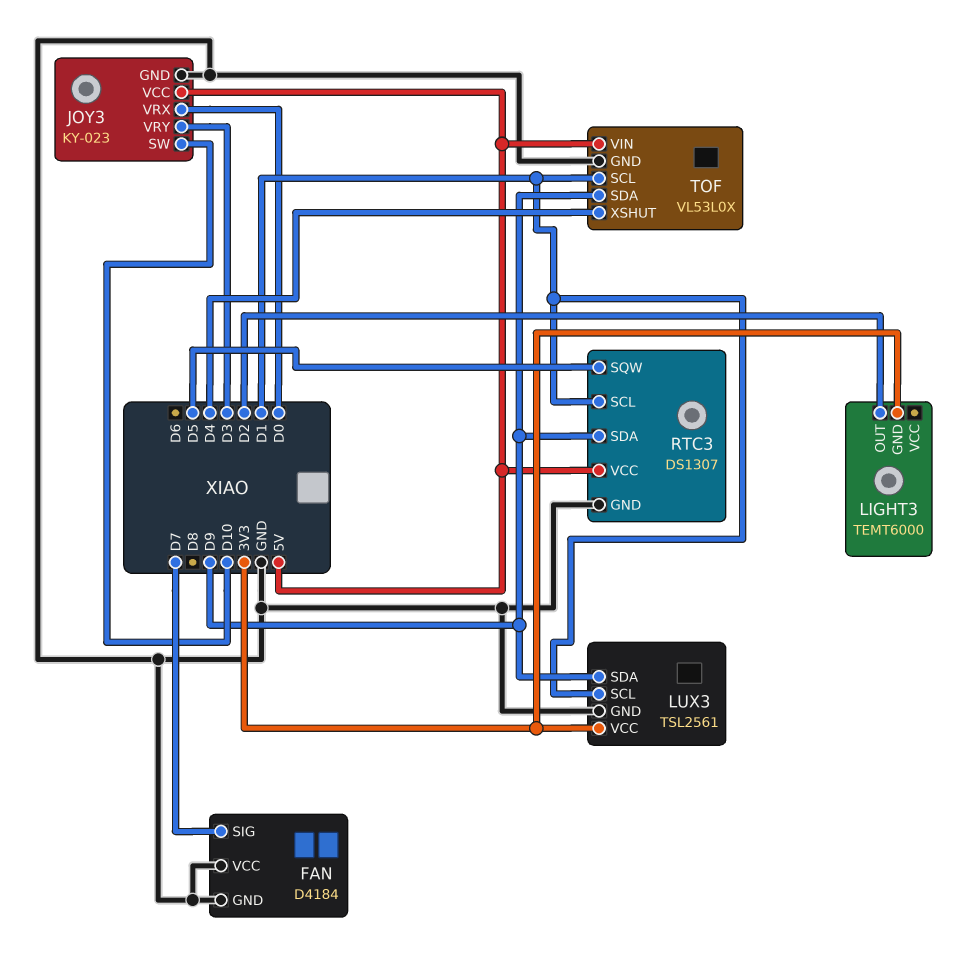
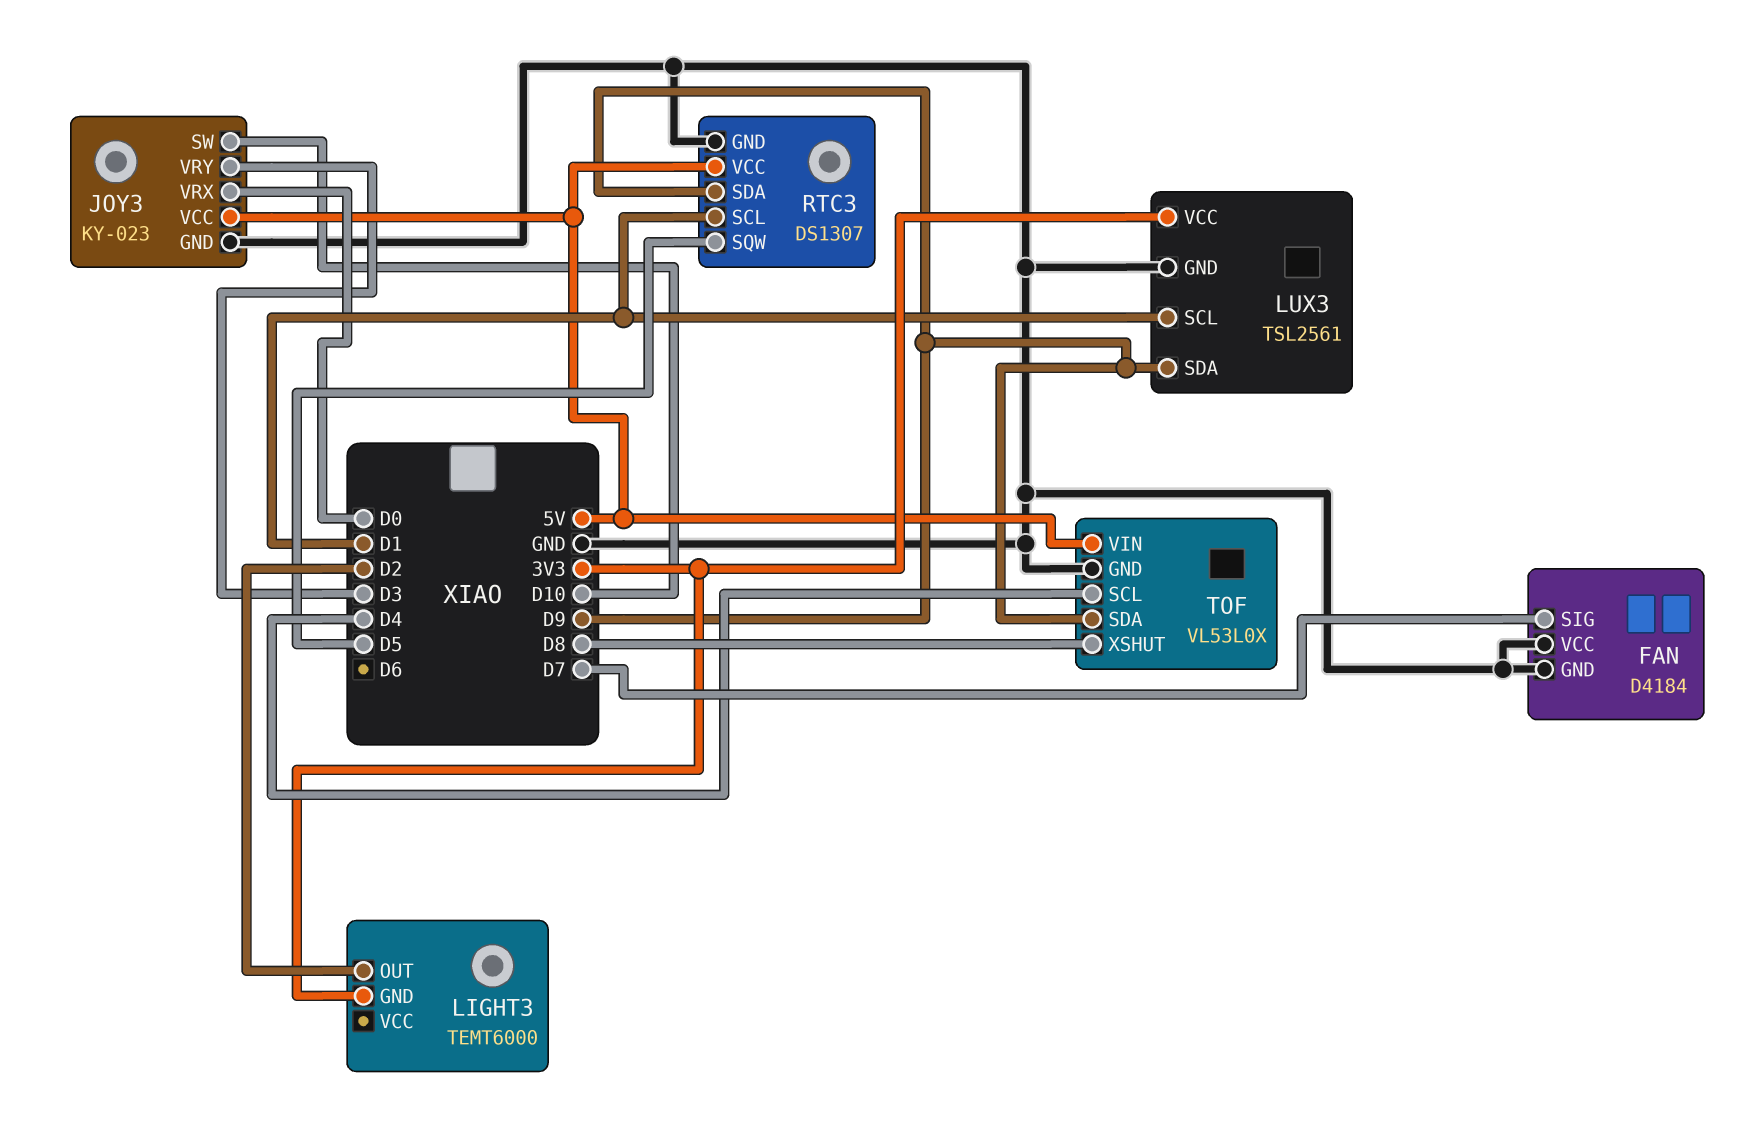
TOF pin SCL: D1 -> D4
TOF pin XSHUT: D4 -> D8

